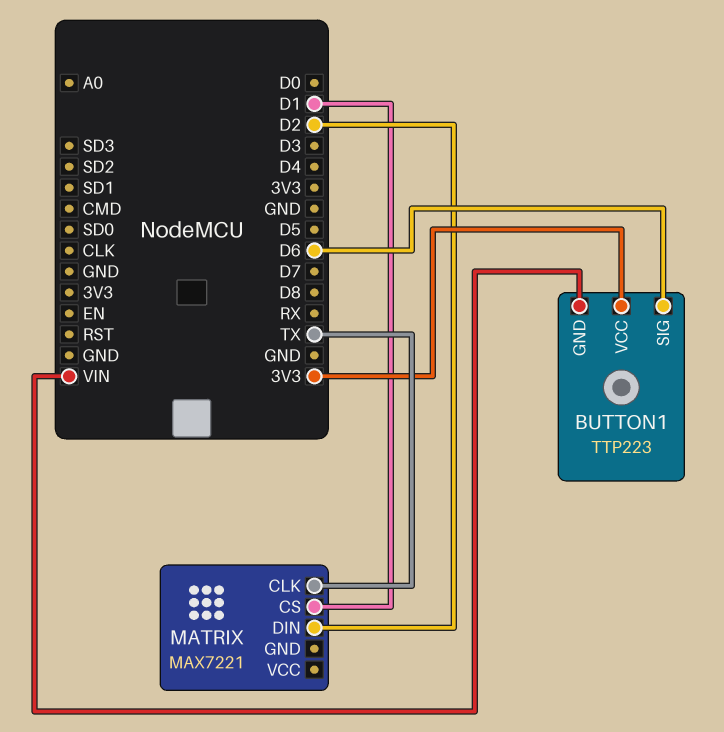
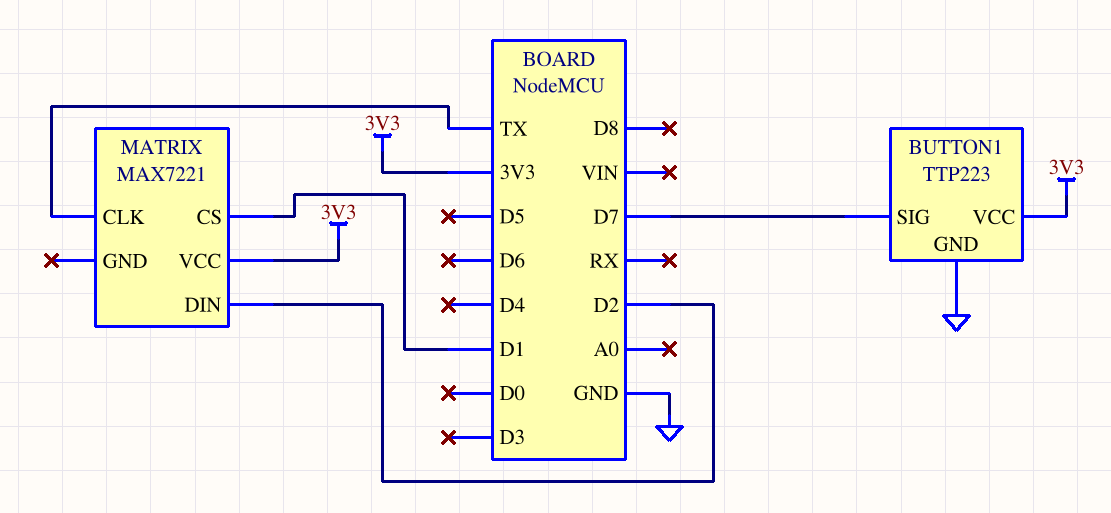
BUTTON1 pin GND: VIN -> GND
BUTTON1 pin SIG: D6 -> D7
MATRIX pin VCC: none -> 3V3

